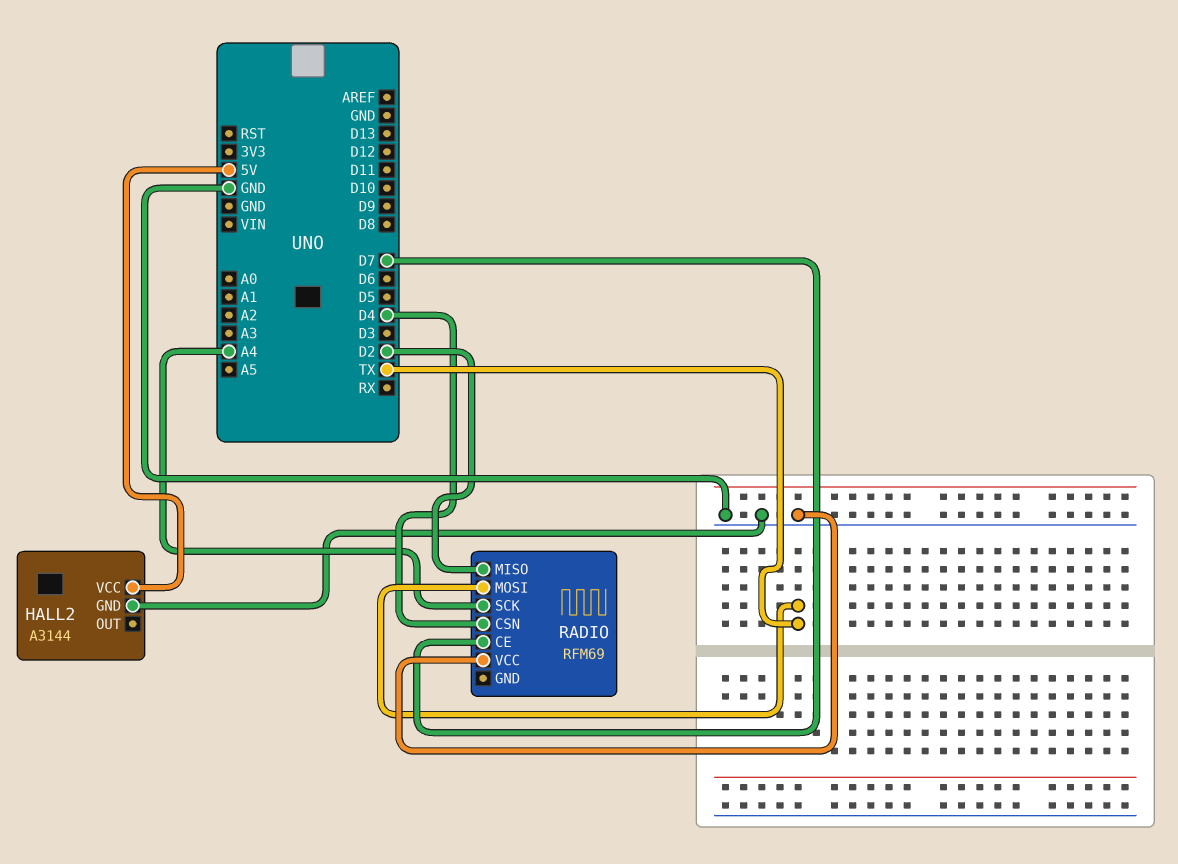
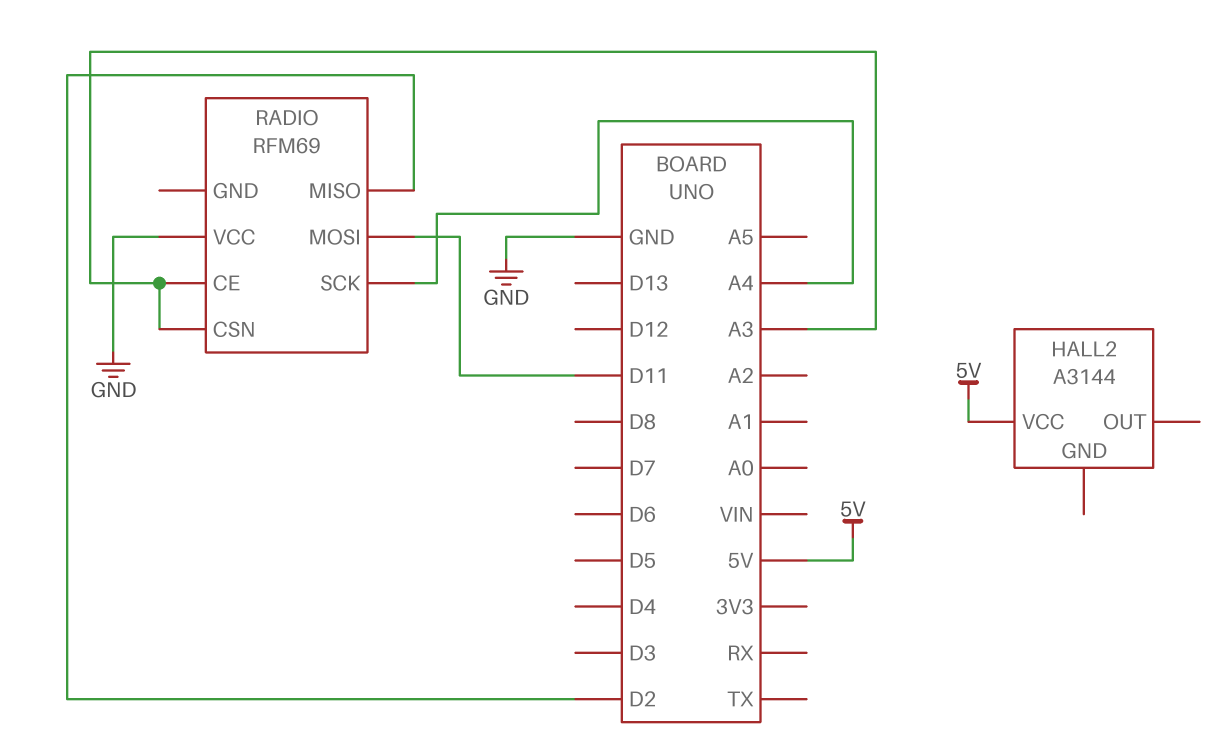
HALL2 pin GND: GND -> none
RADIO pin CE: D7 -> A3
RADIO pin CSN: D4 -> A3
RADIO pin MOSI: TX -> D11

